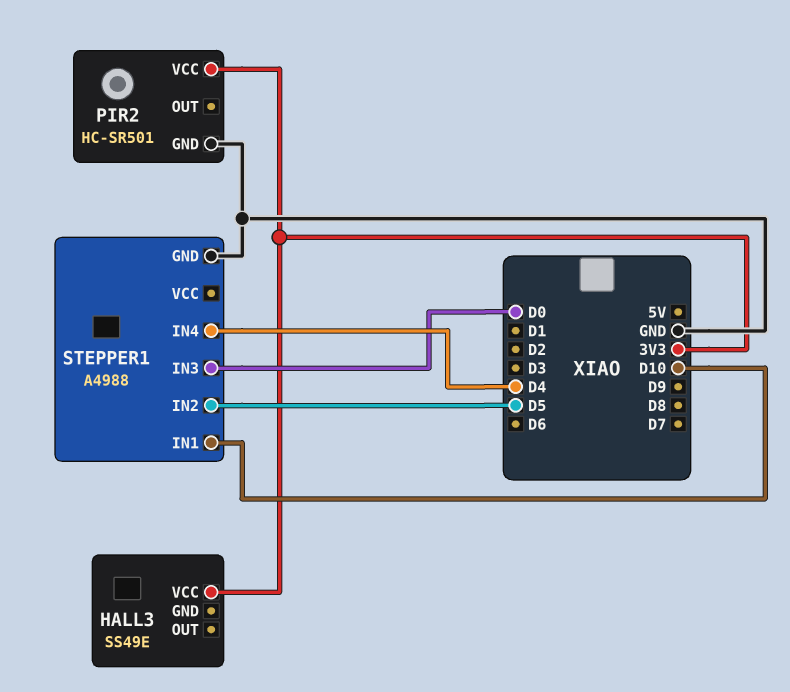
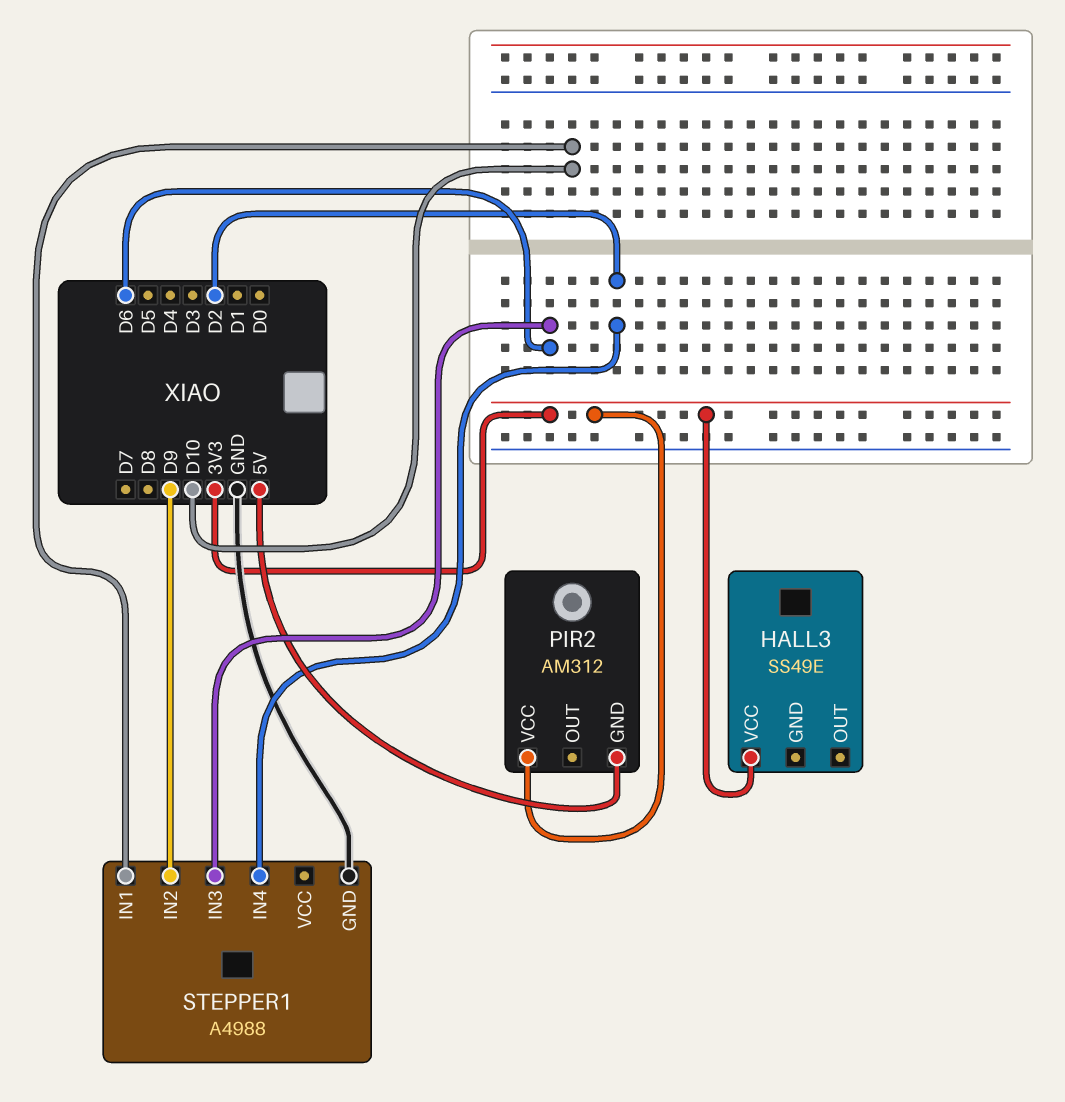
PIR2: HC-SR501 -> AM312
PIR2 pin GND: GND -> 5V
STEPPER1 pin IN2: D5 -> D9
STEPPER1 pin IN3: D0 -> D6
STEPPER1 pin IN4: D4 -> D2

